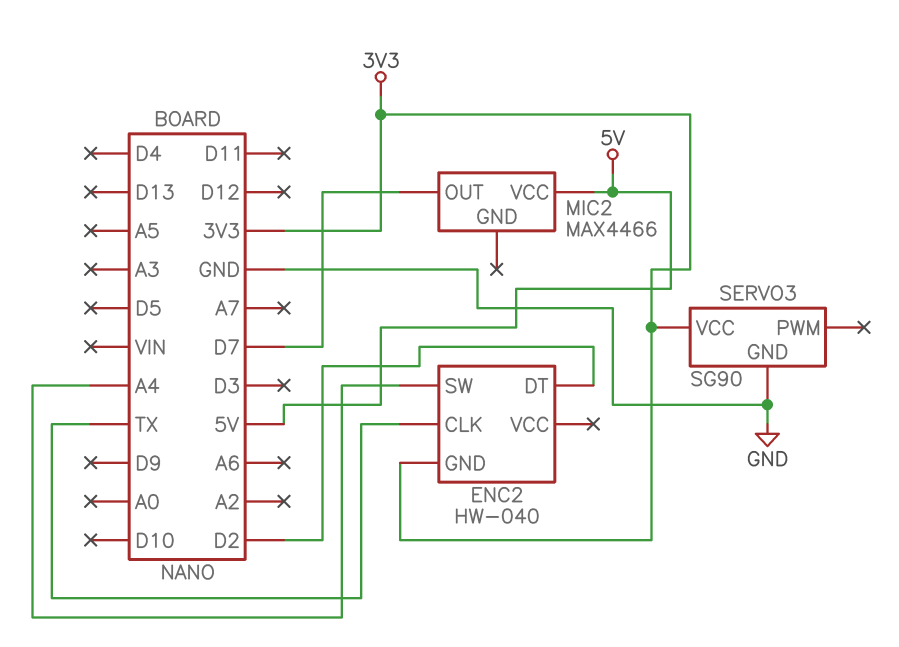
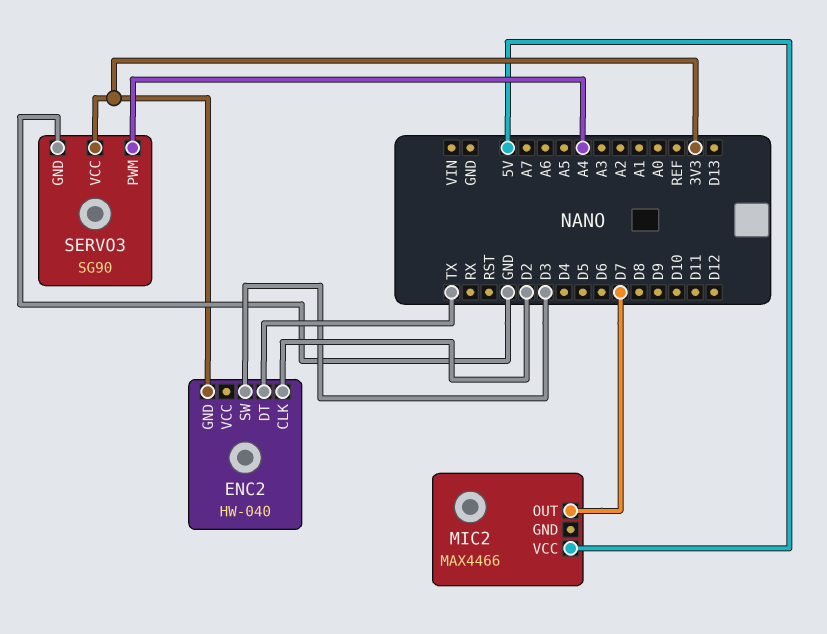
ENC2 pin CLK: TX -> D2
ENC2 pin DT: D2 -> TX
ENC2 pin SW: A4 -> D3
SERVO3 pin PWM: none -> A4

